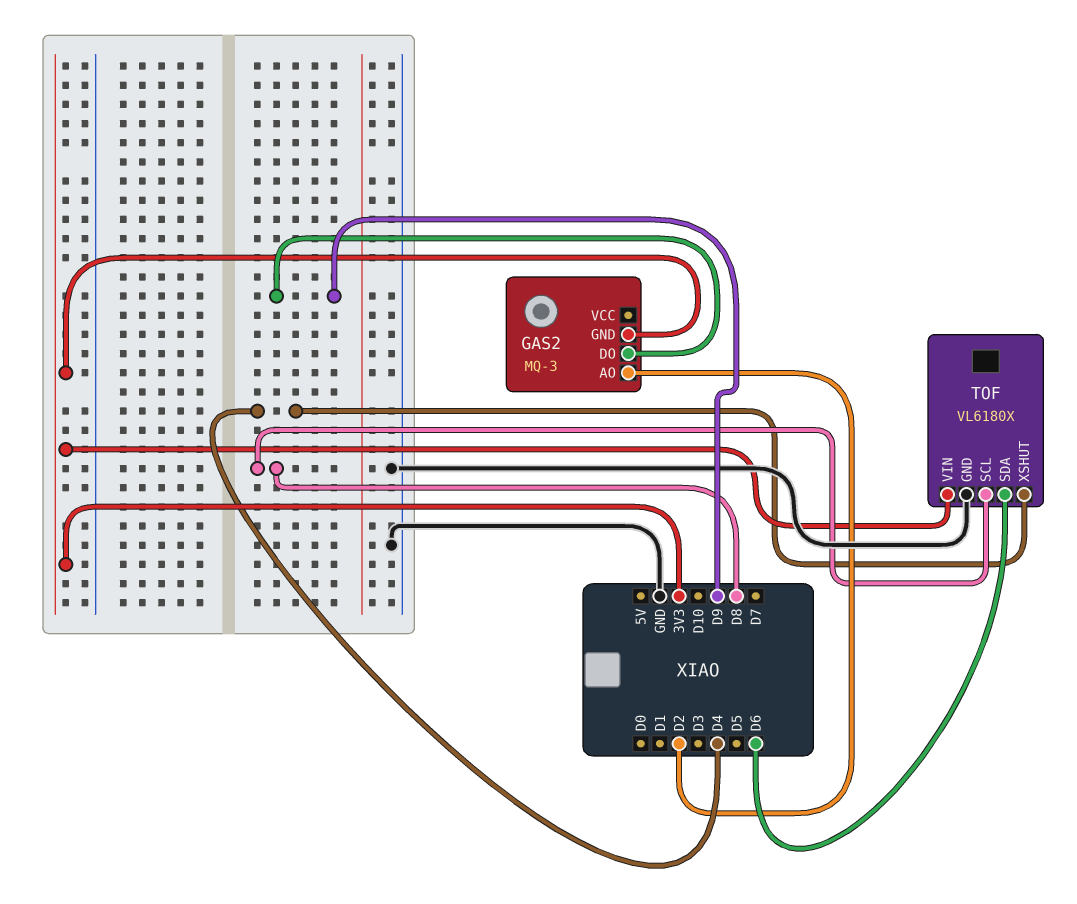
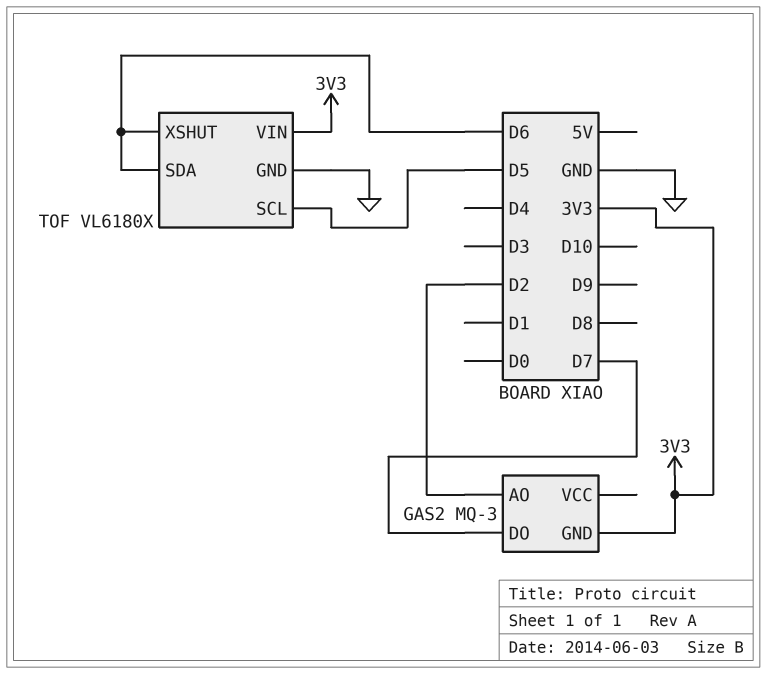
GAS2 pin DO: D9 -> D7
TOF pin SCL: D8 -> D5
TOF pin XSHUT: D4 -> D6

